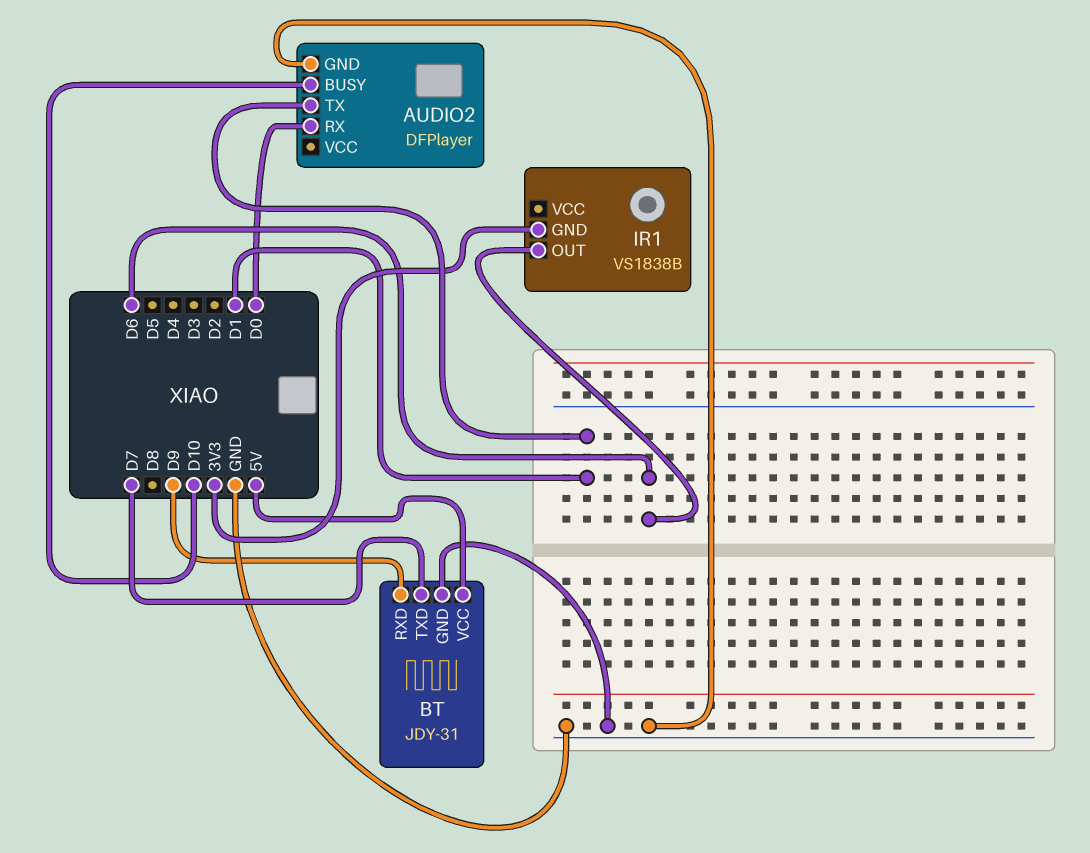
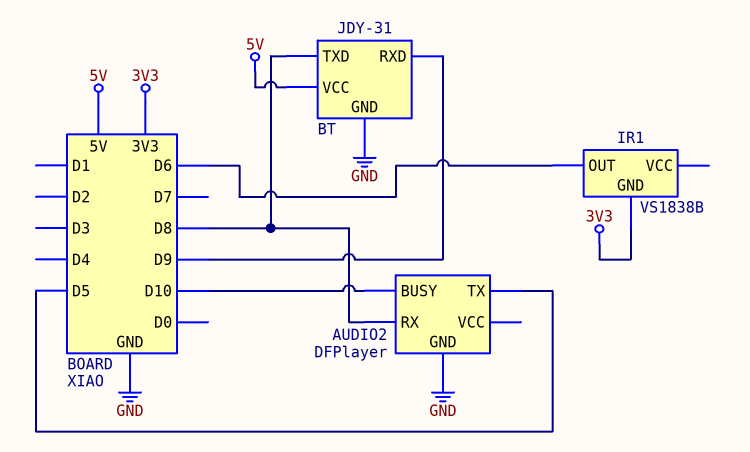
AUDIO2 pin RX: D0 -> D8
AUDIO2 pin TX: D1 -> D5
BT pin TXD: D7 -> D8

